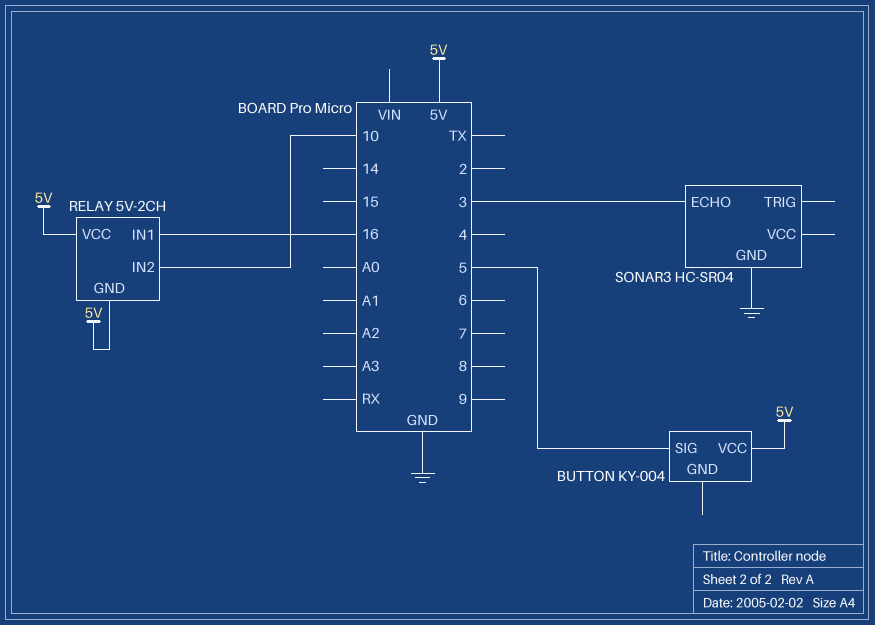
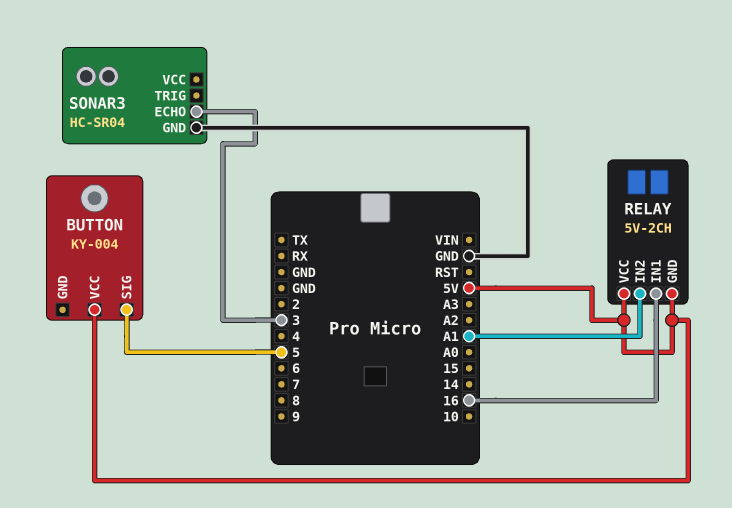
RELAY pin IN2: 10 -> A1

